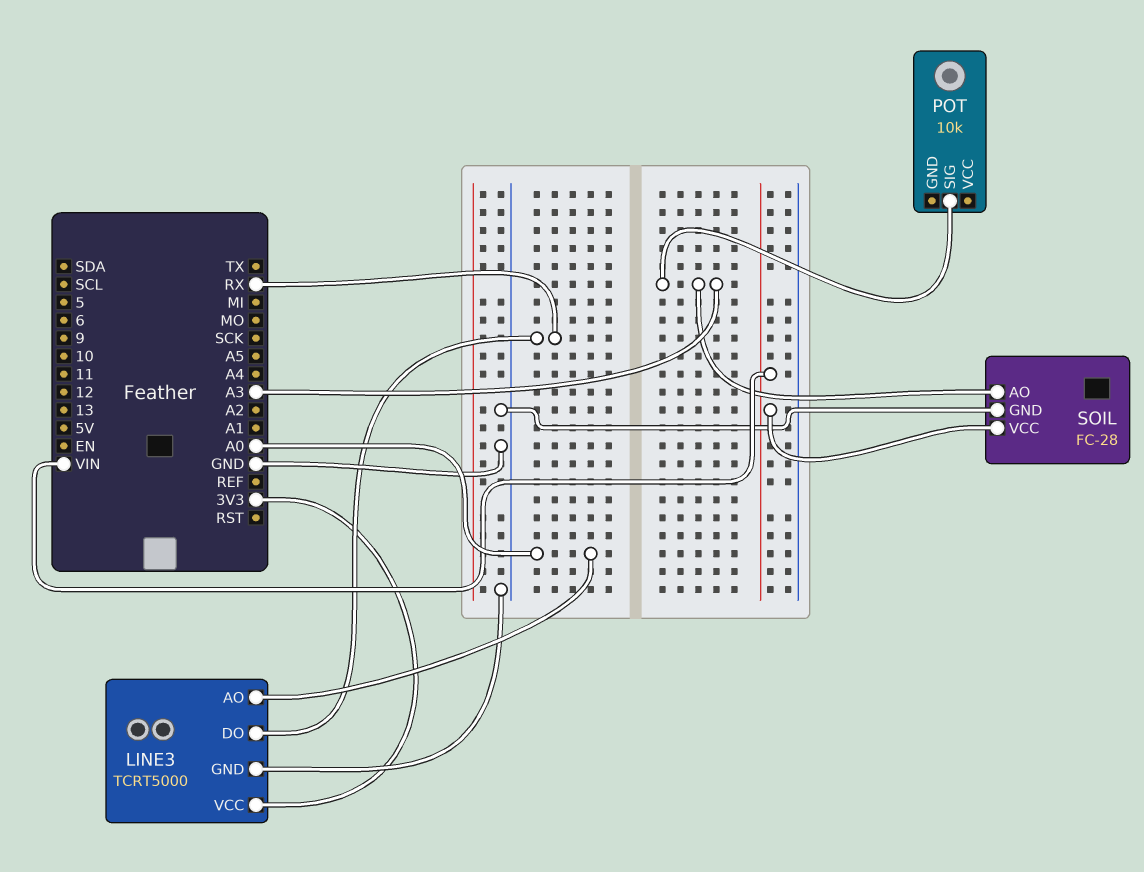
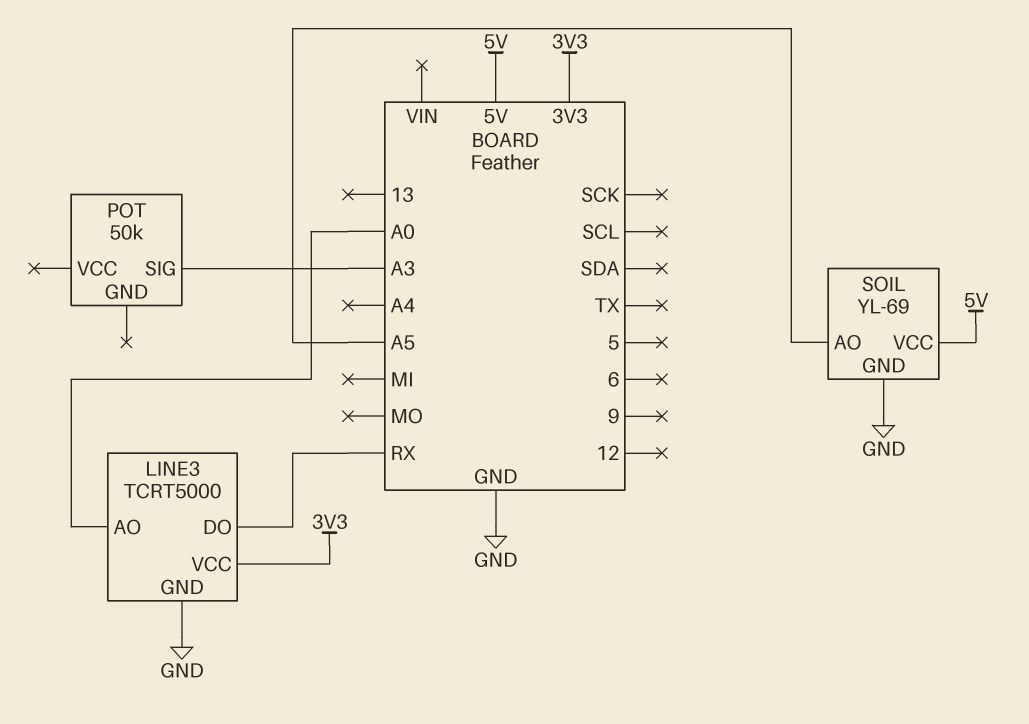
POT: 10k -> 50k
SOIL: FC-28 -> YL-69
SOIL pin AO: A3 -> A5
SOIL pin VCC: VIN -> 5V

